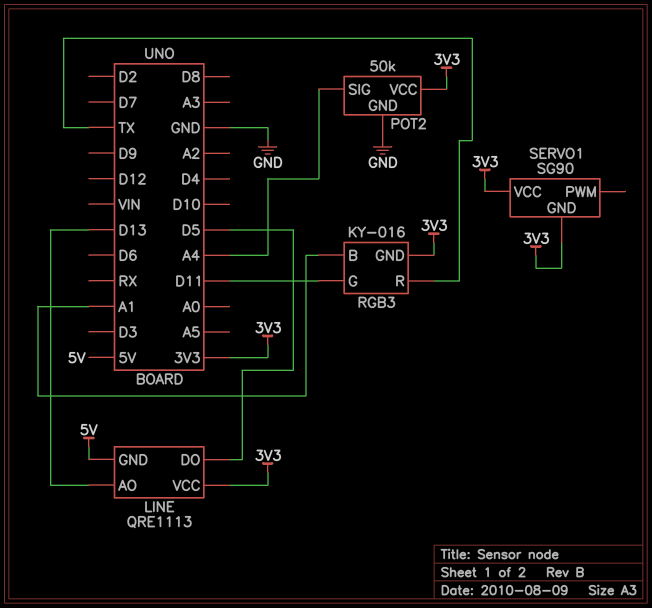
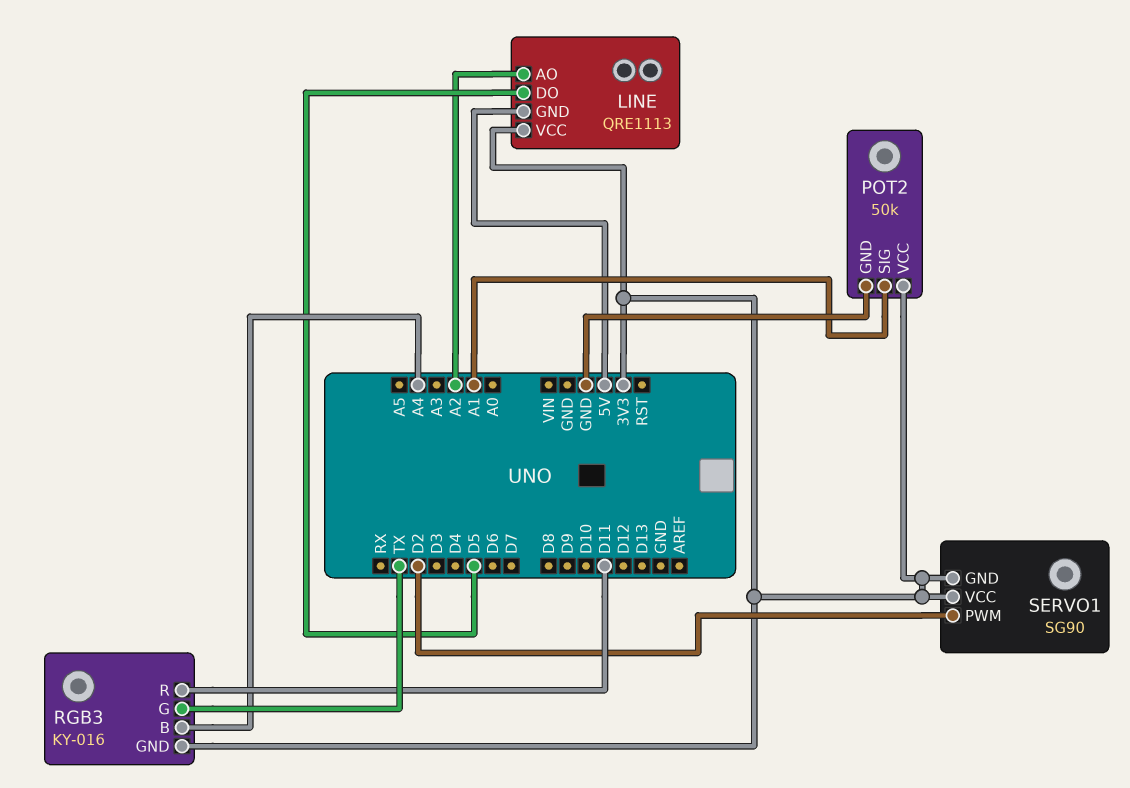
LINE pin AO: D13 -> A2
POT2 pin SIG: A4 -> A1
RGB3 pin B: A1 -> A4
RGB3 pin G: D11 -> TX
RGB3 pin R: TX -> D11
SERVO1 pin PWM: none -> D2

